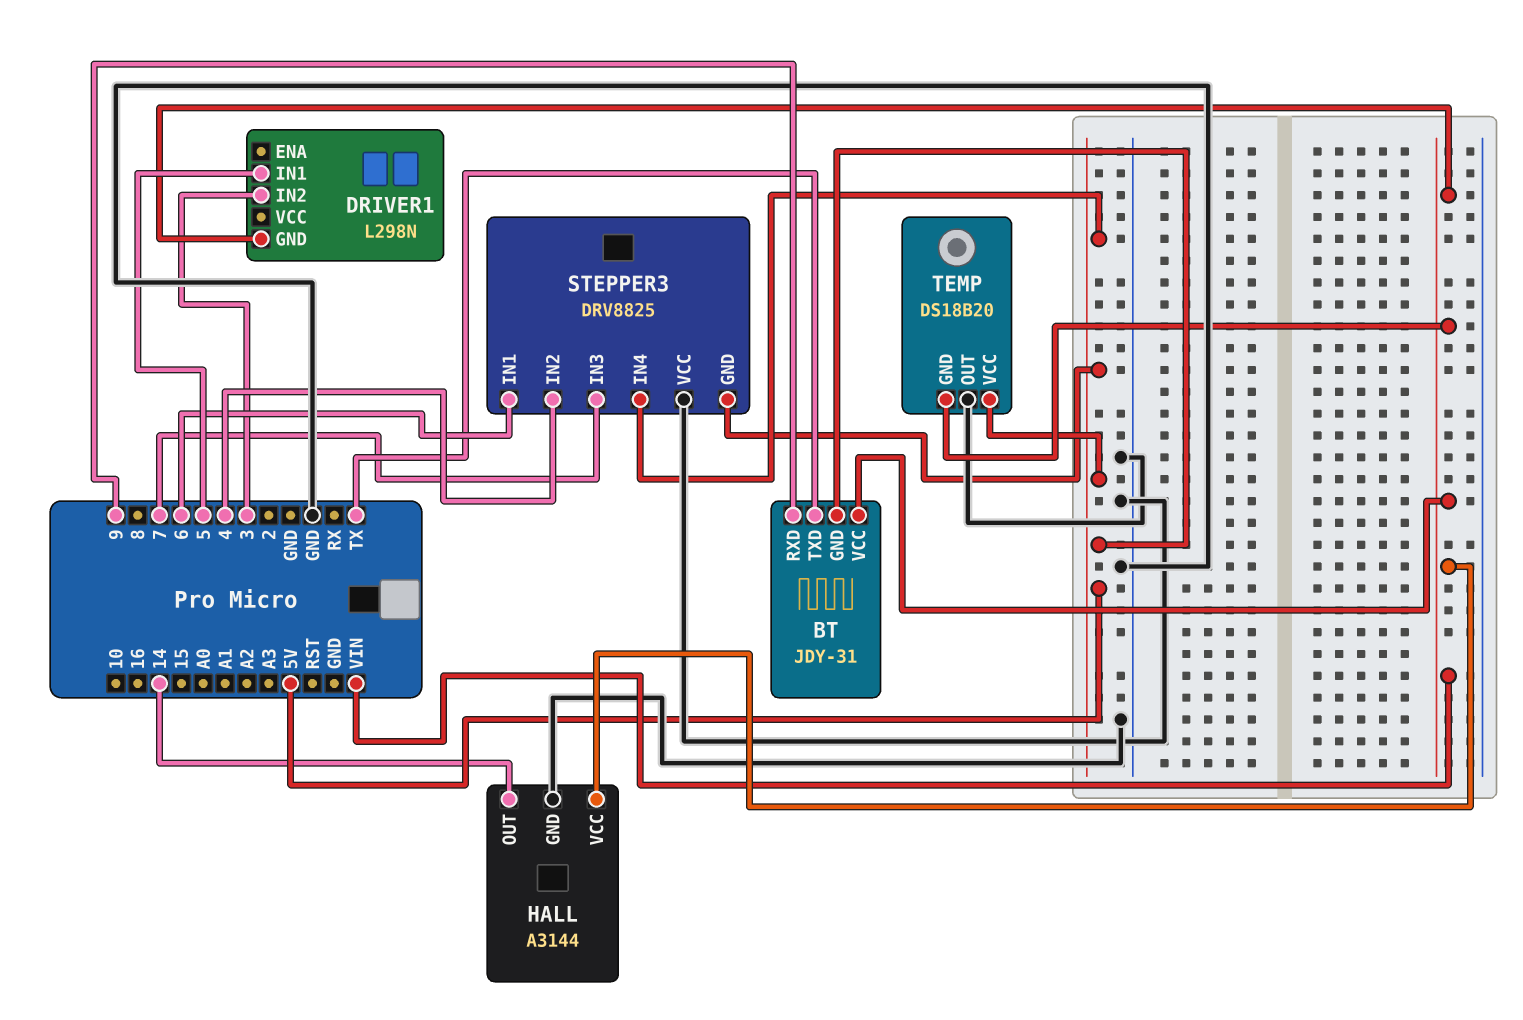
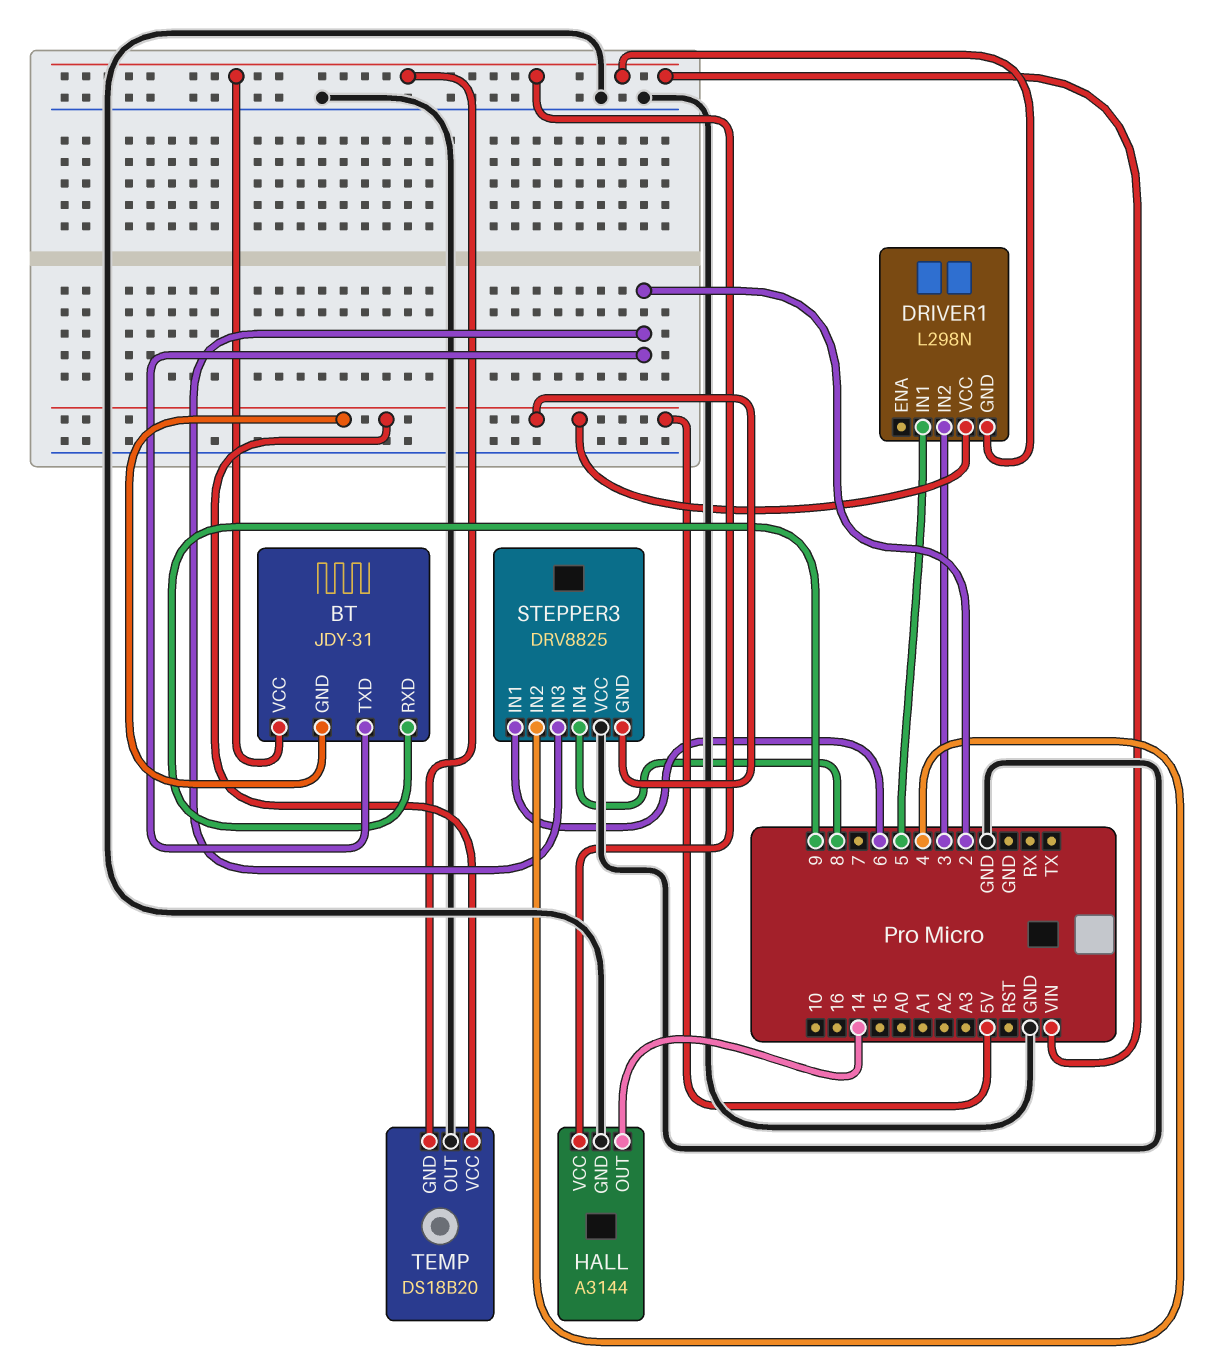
BT pin TXD: TX -> 2
DRIVER1 pin VCC: none -> 5V
STEPPER3 pin IN3: 7 -> 2
STEPPER3 pin IN4: 5V -> 8

